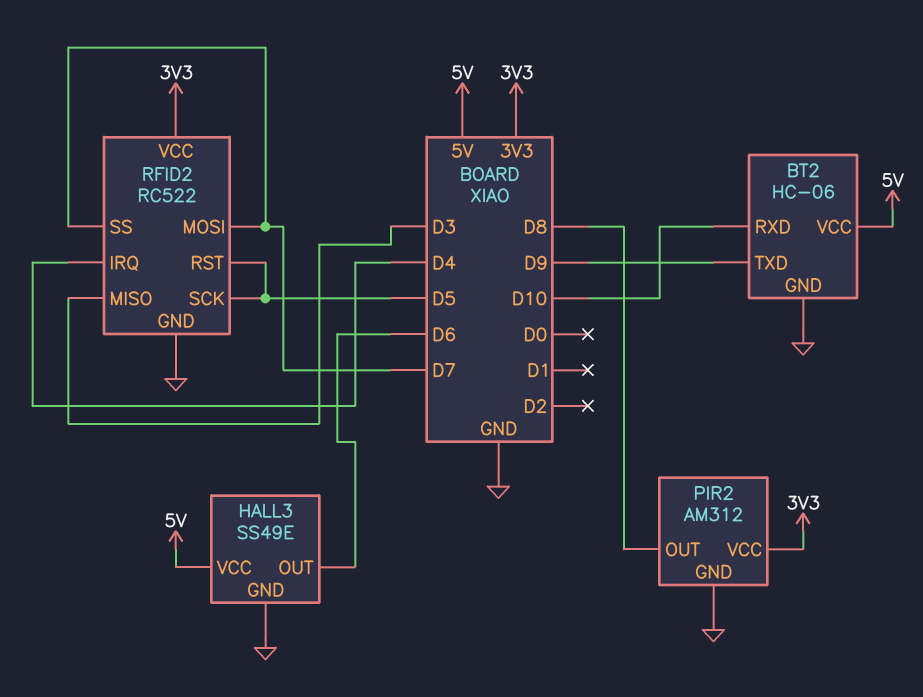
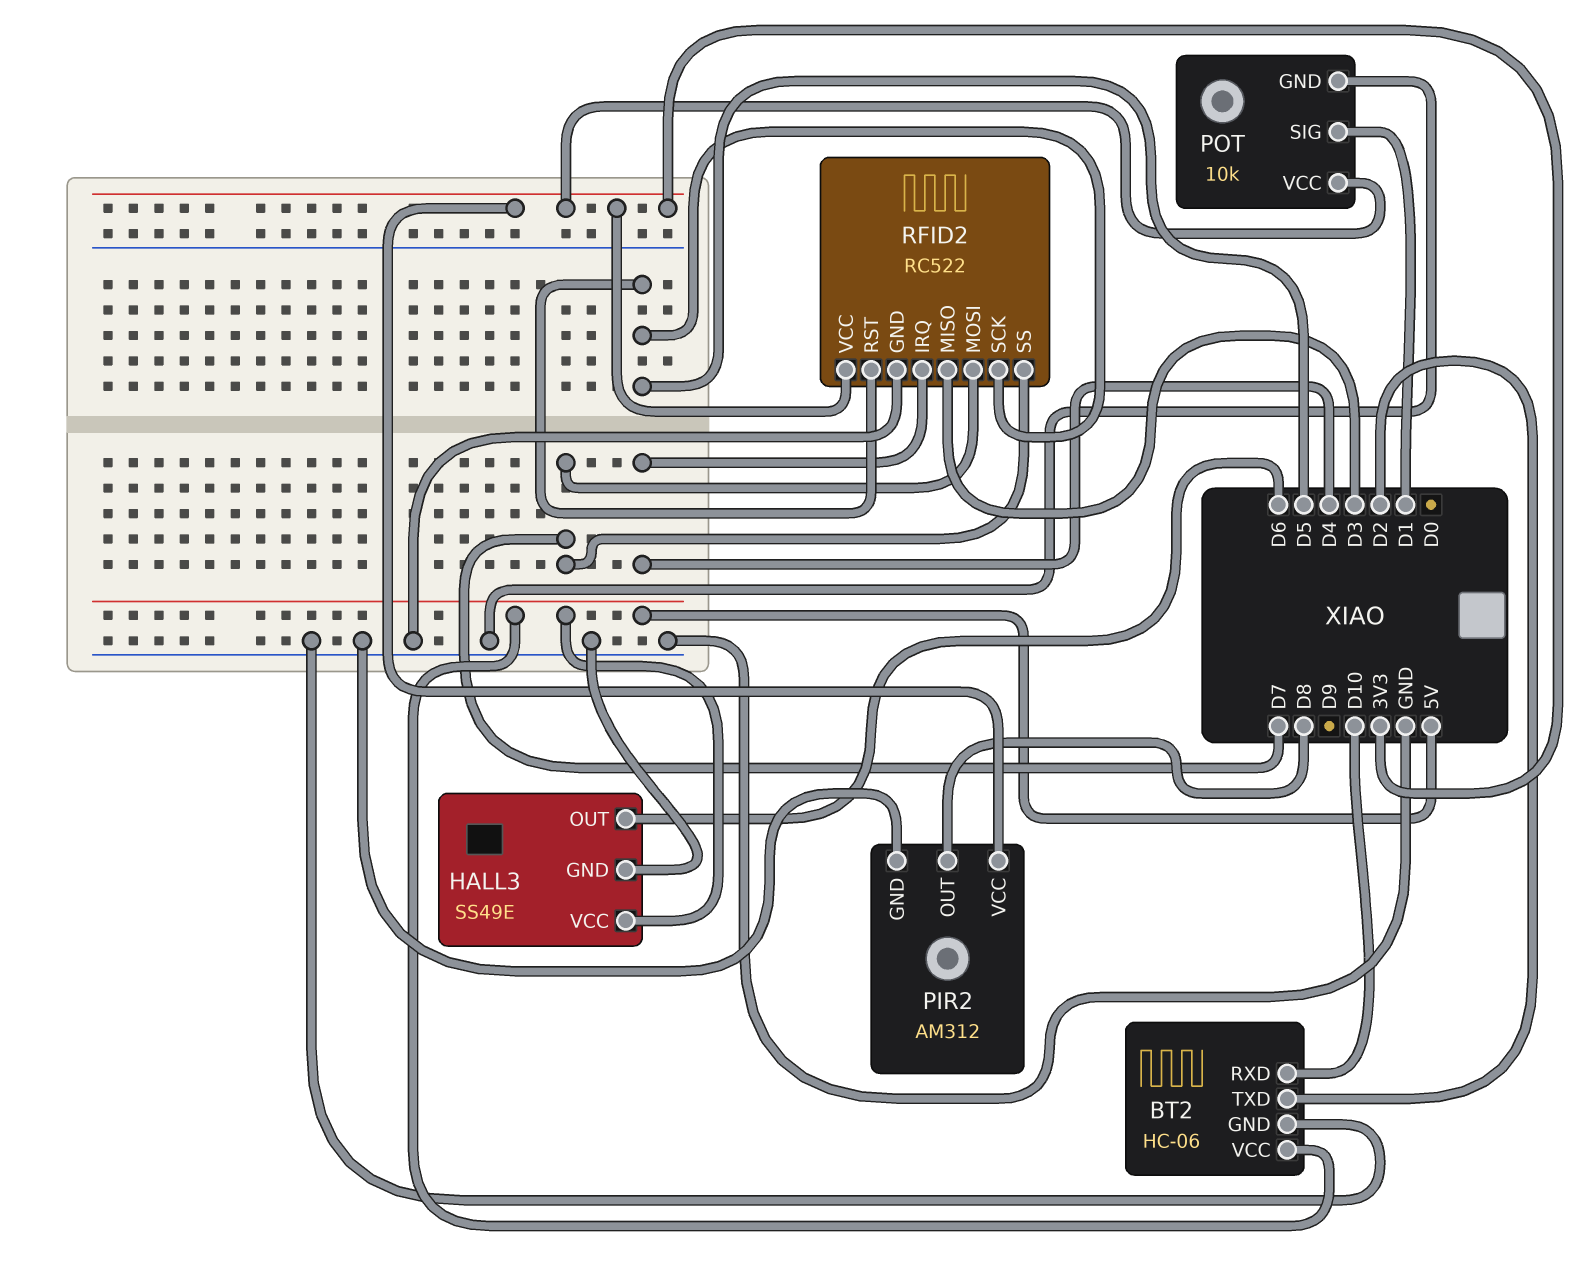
BT2 pin TXD: D9 -> D2
POT: none -> 10k
POT pin GND: none -> GND
POT pin SIG: none -> D1
POT pin VCC: none -> 3V3

